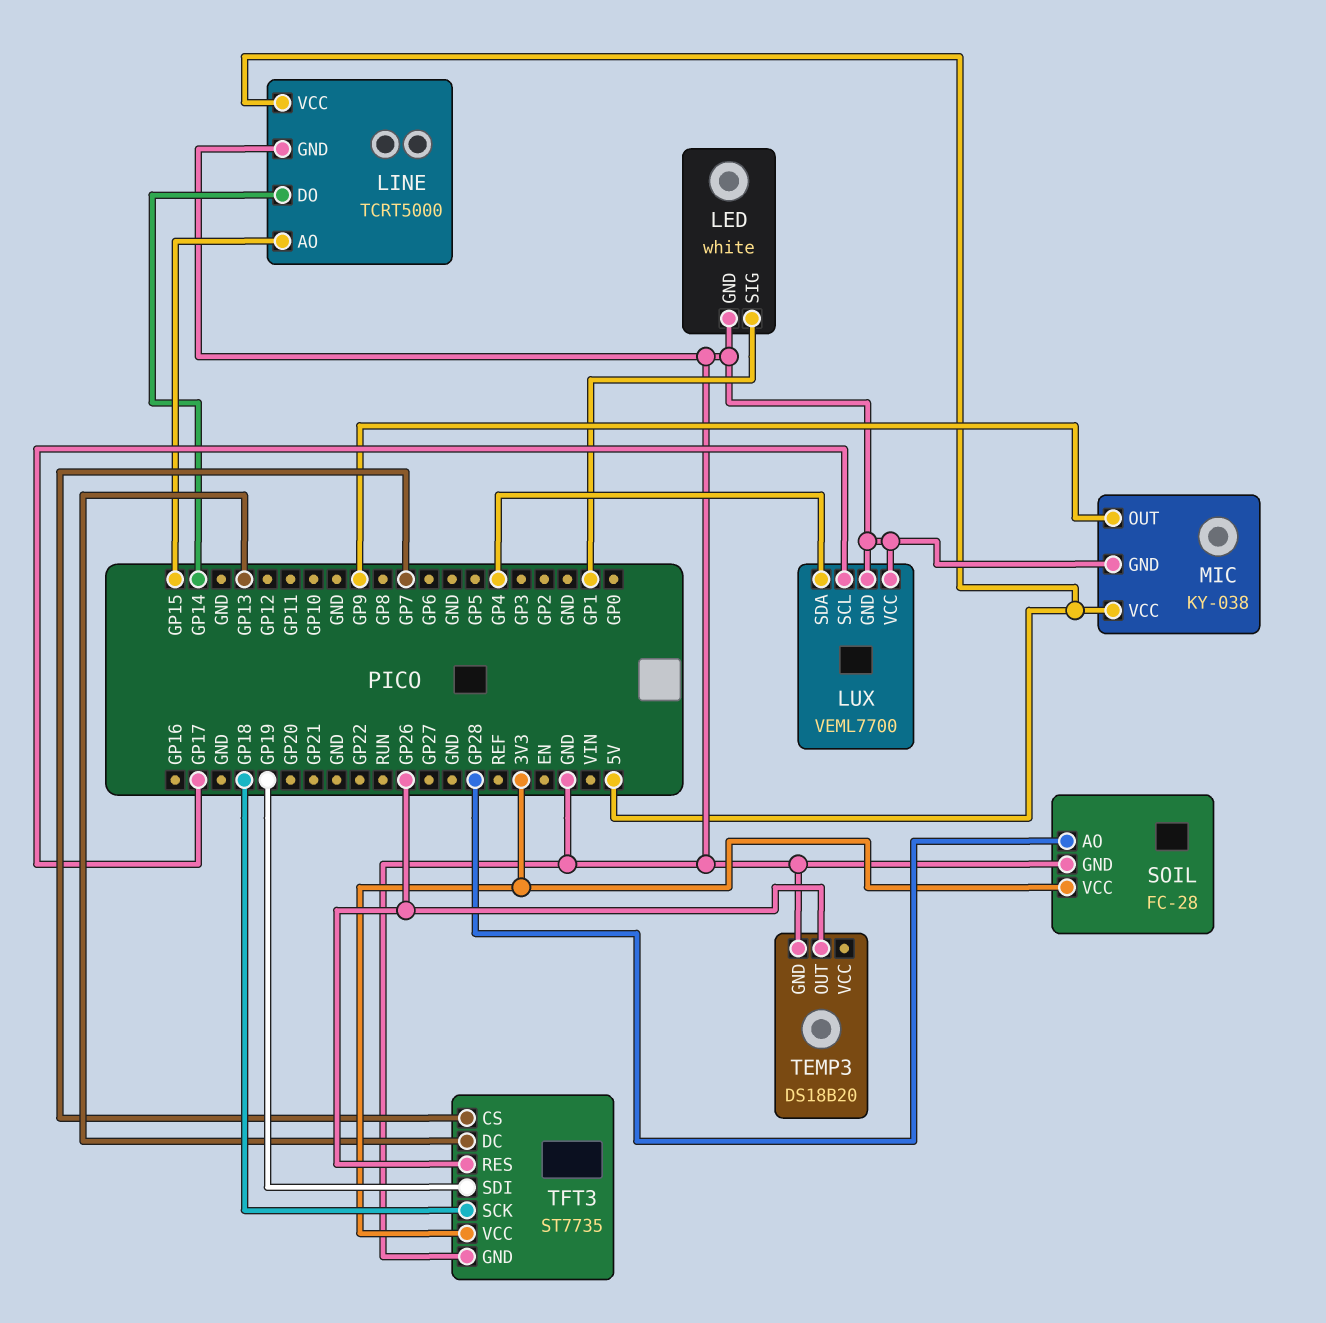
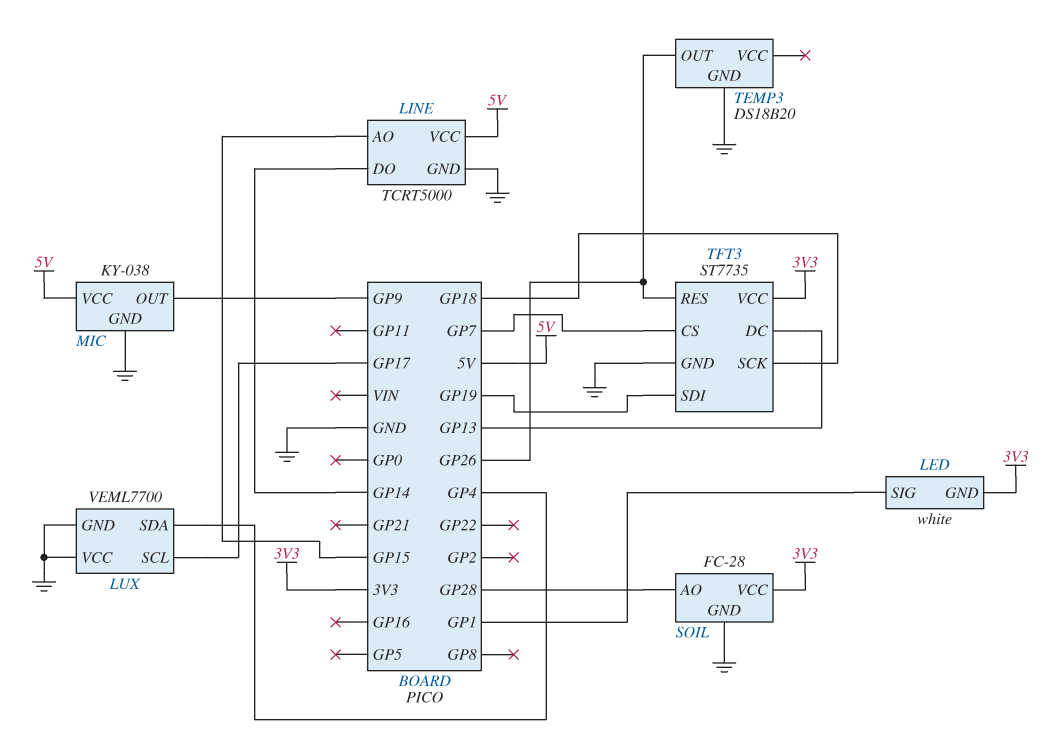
LED pin GND: GND -> 3V3

